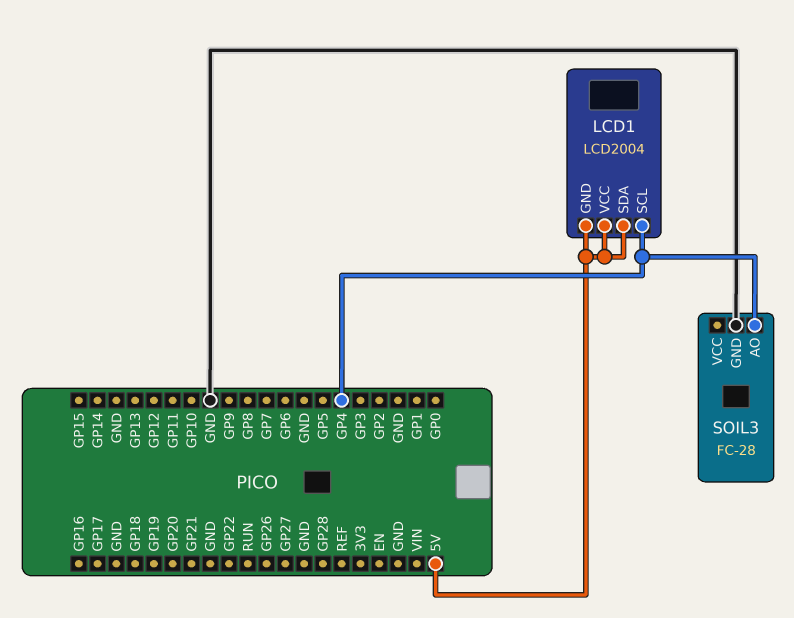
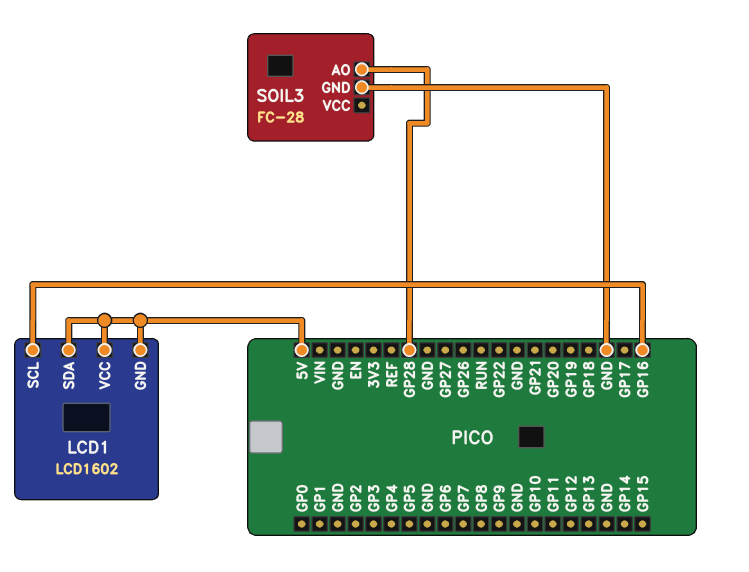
LCD1: LCD2004 -> LCD1602
LCD1 pin SCL: GP4 -> GP16
SOIL3 pin AO: GP4 -> GP28

